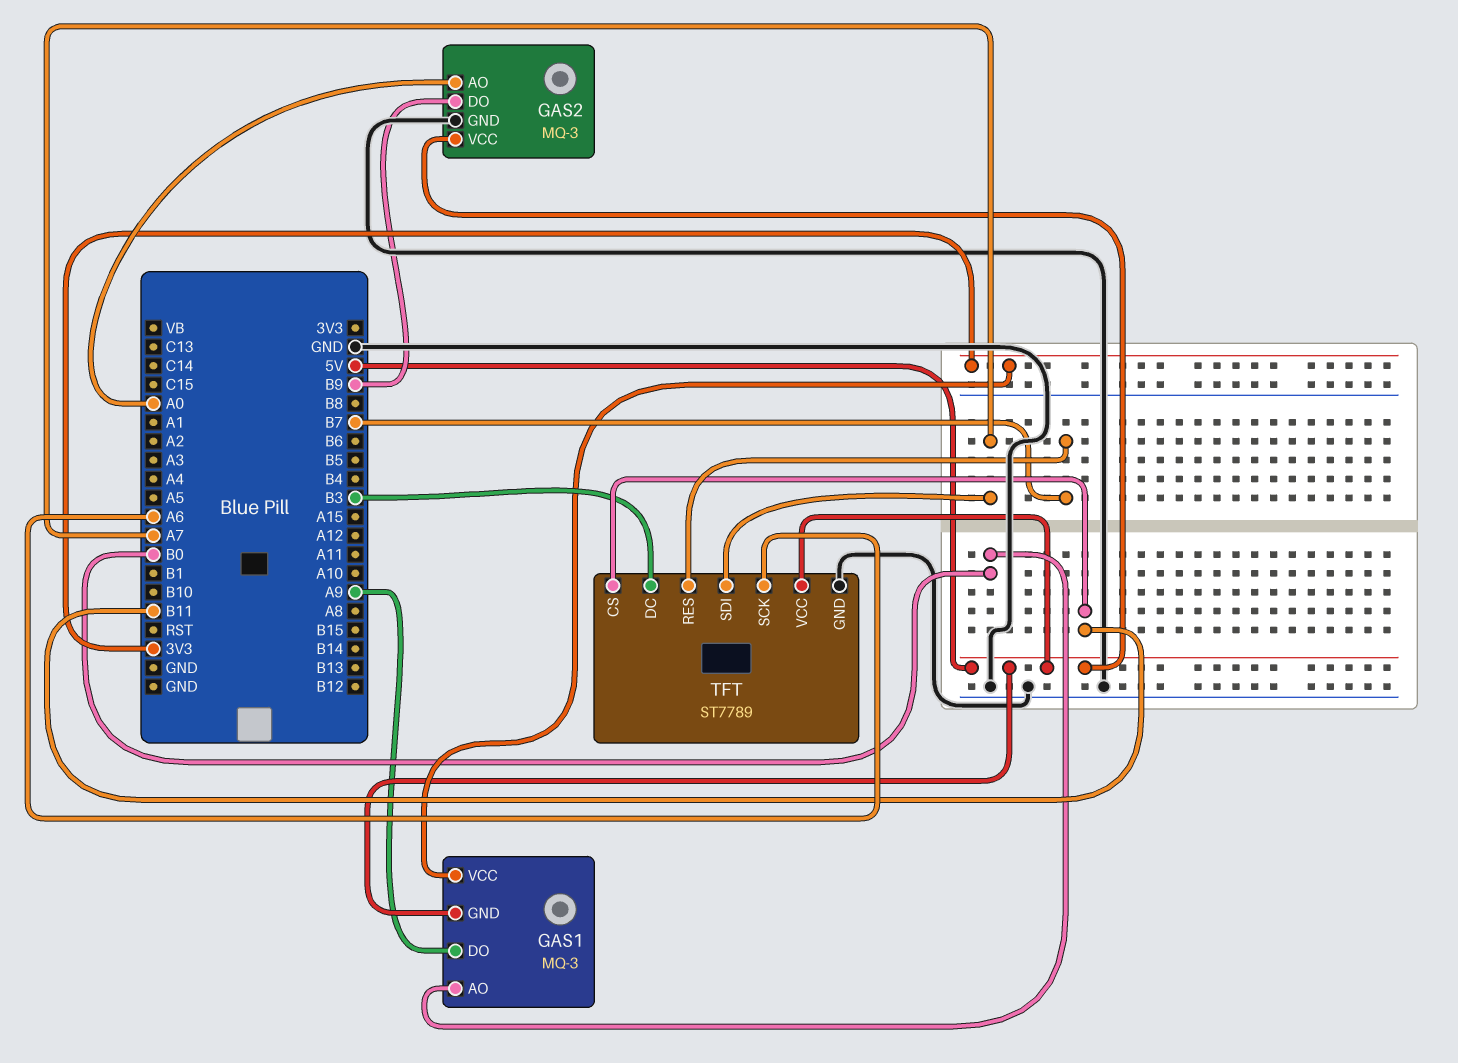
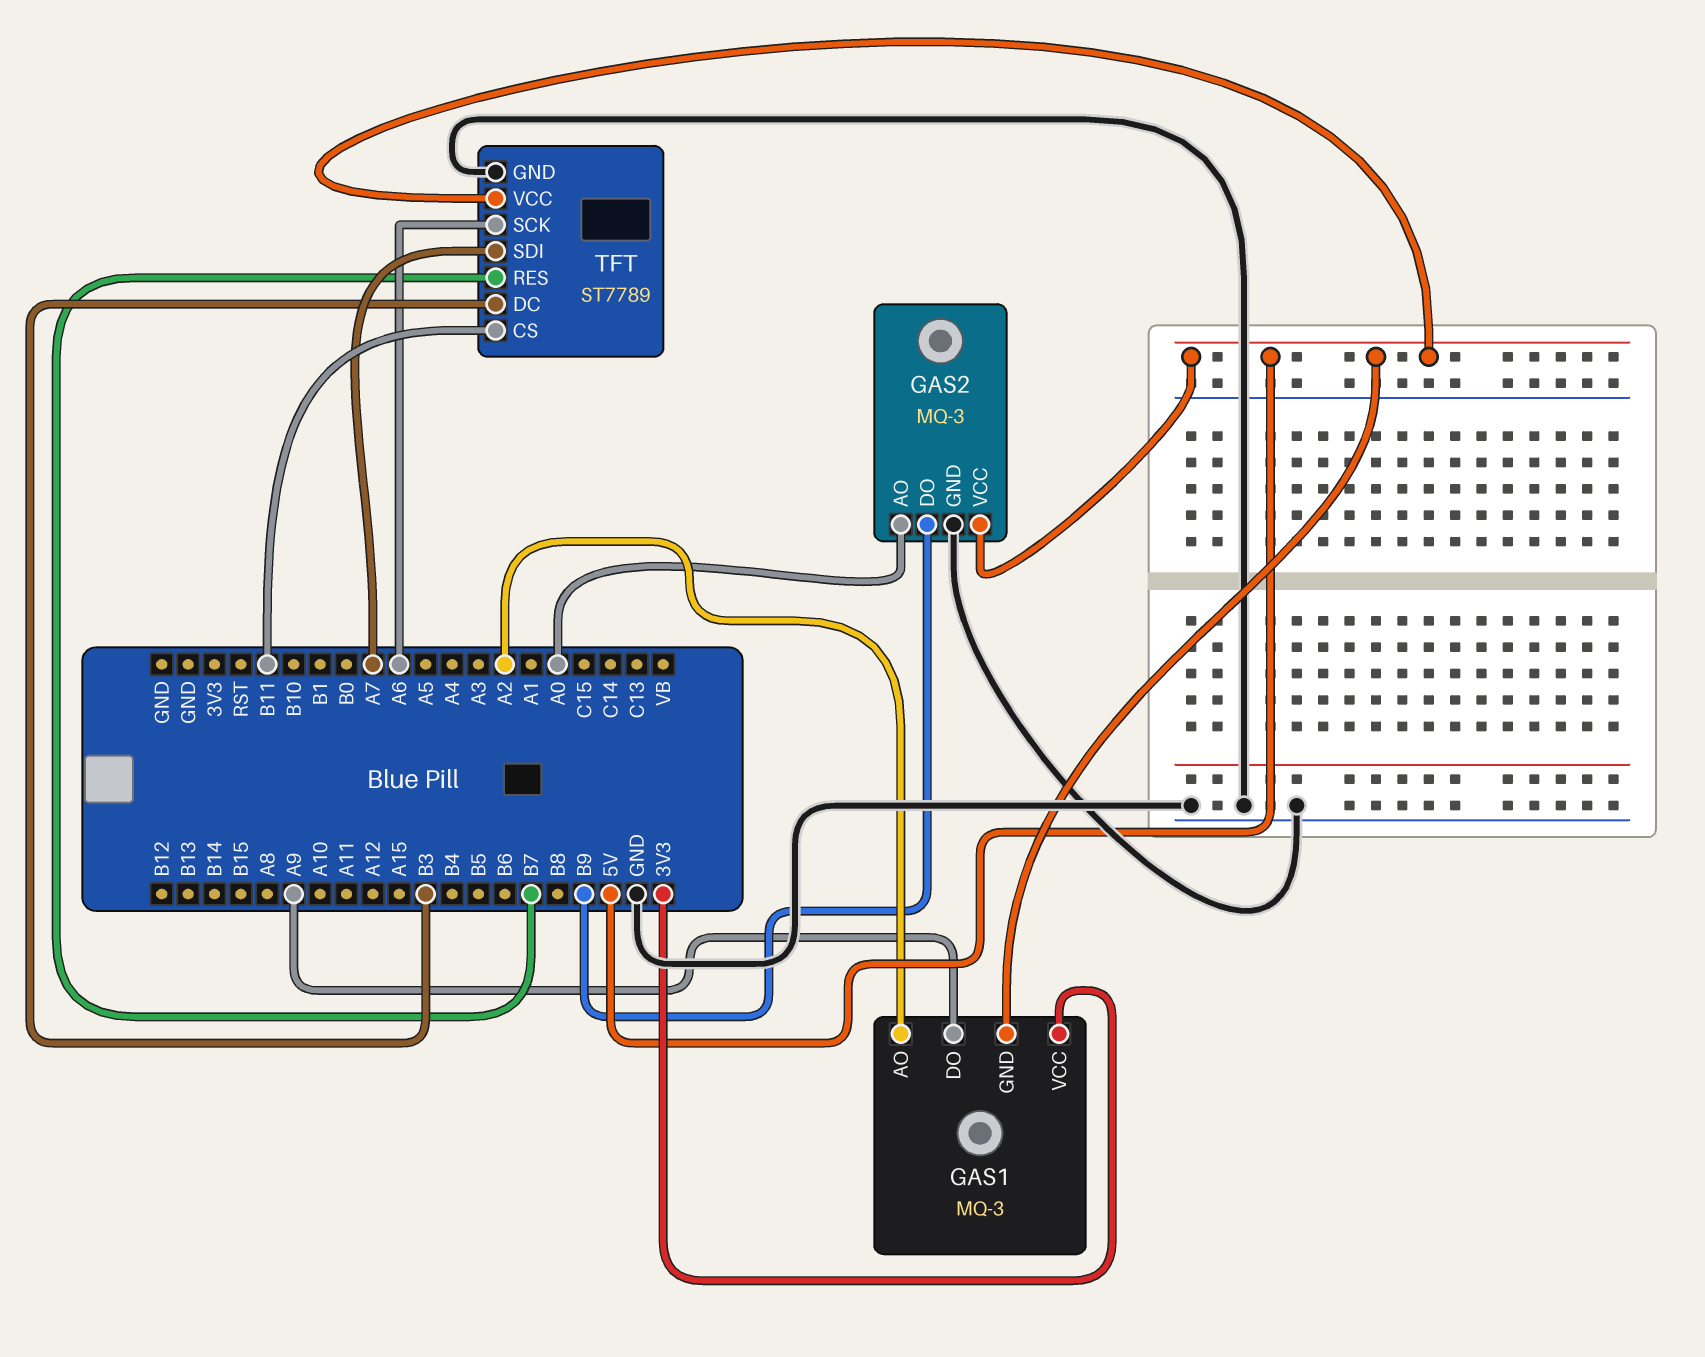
GAS1 pin AO: B0 -> A2

